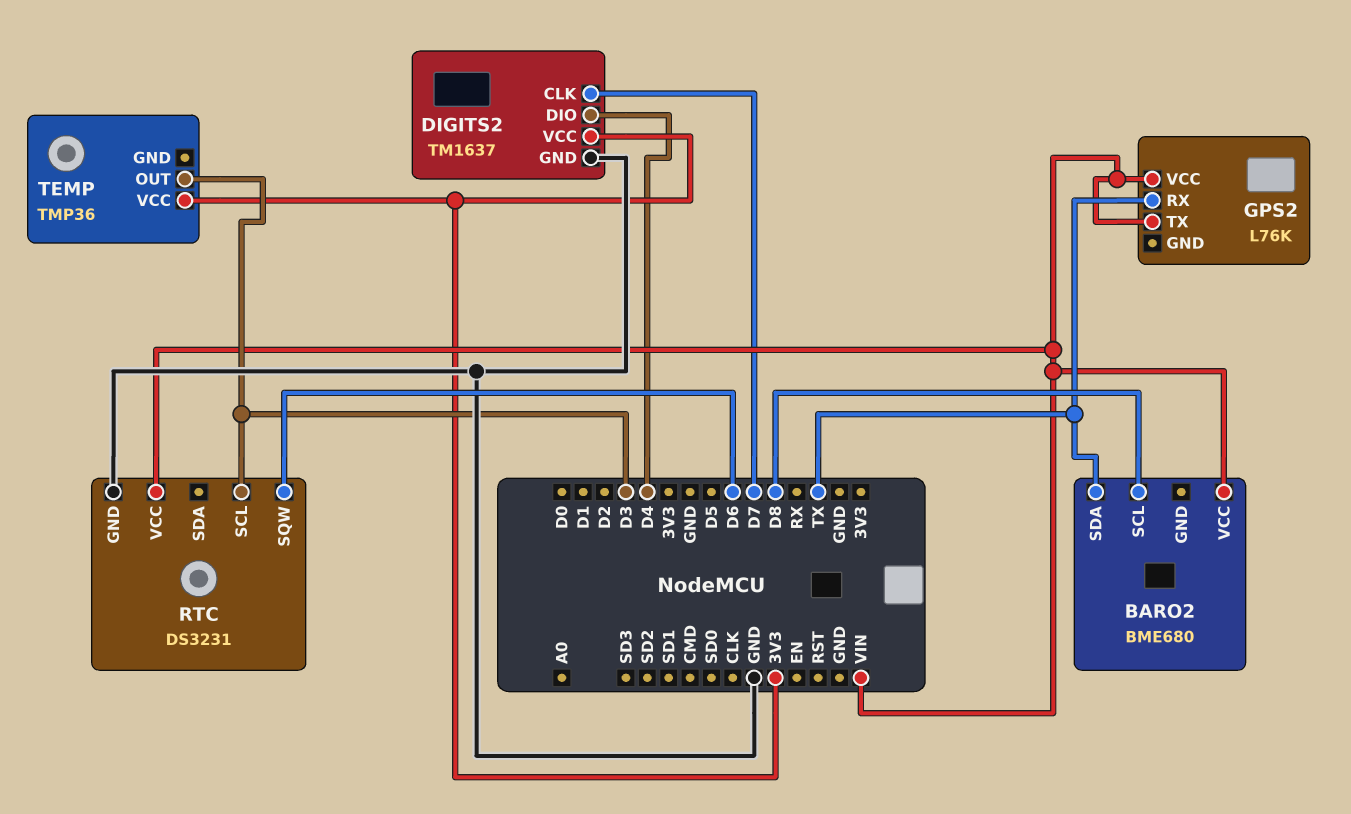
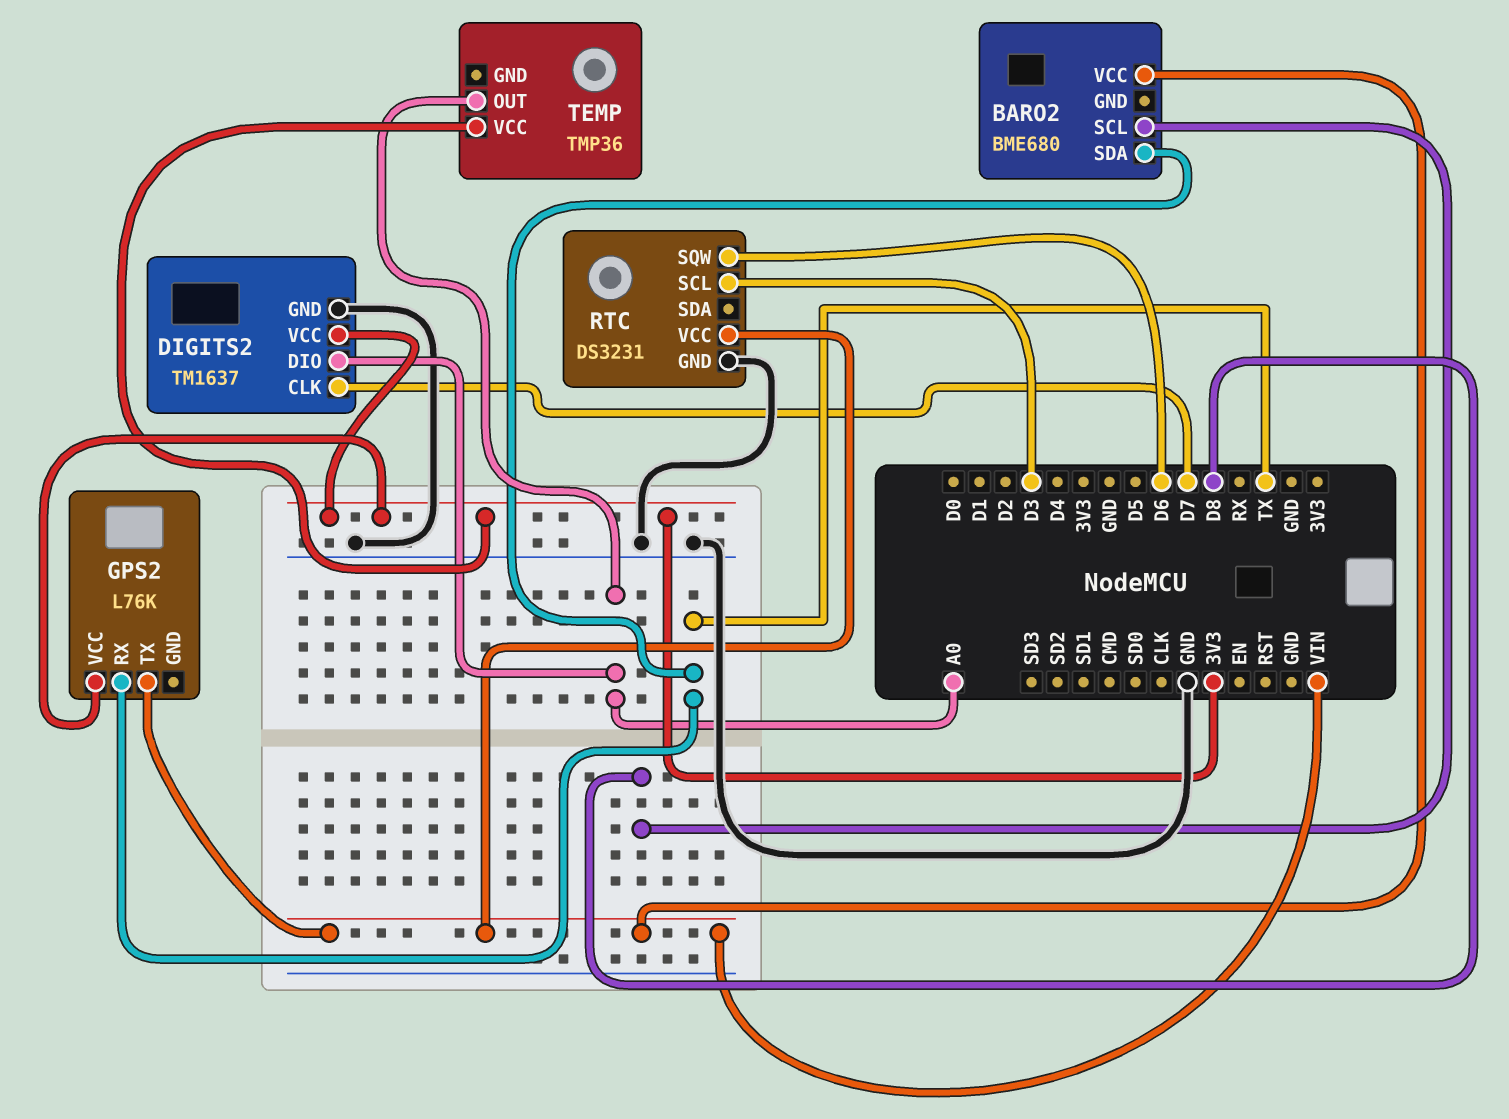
DIGITS2 pin DIO: D4 -> A0
GPS2 pin VCC: VIN -> 3V3
TEMP pin OUT: D3 -> A0

